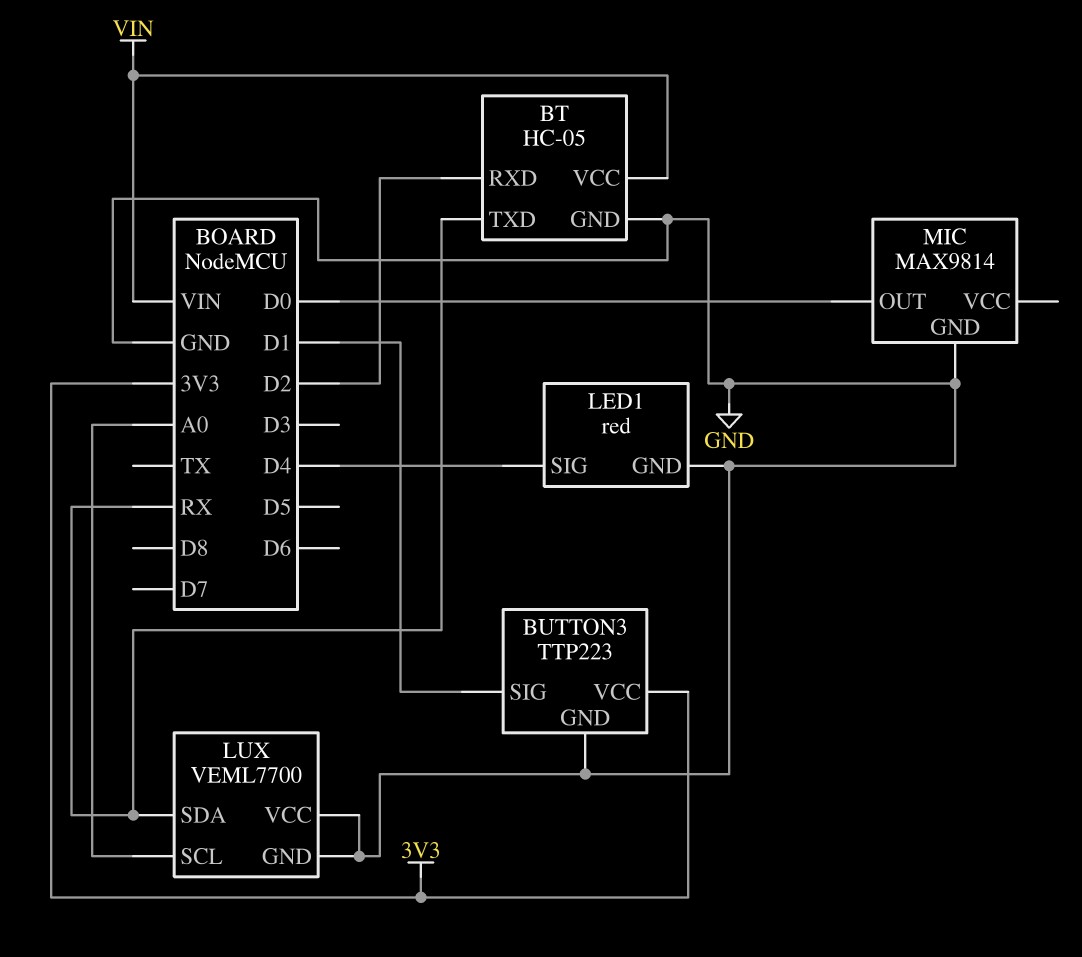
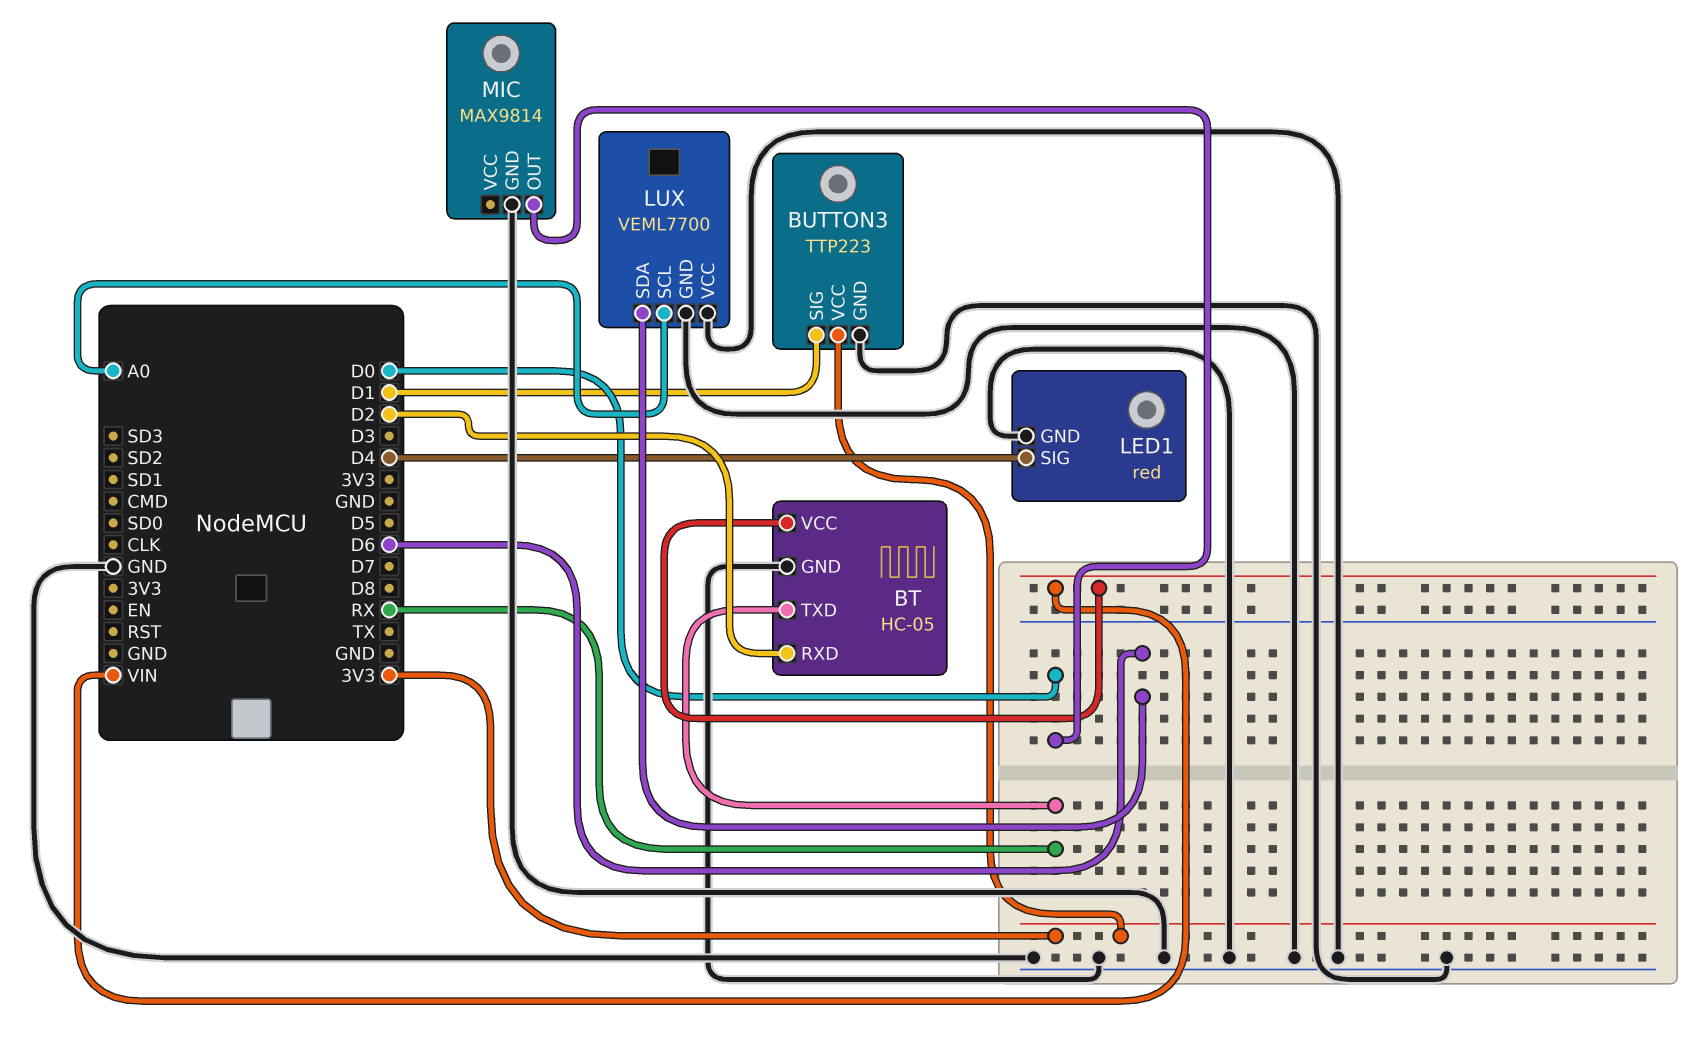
LUX pin SDA: RX -> D6

